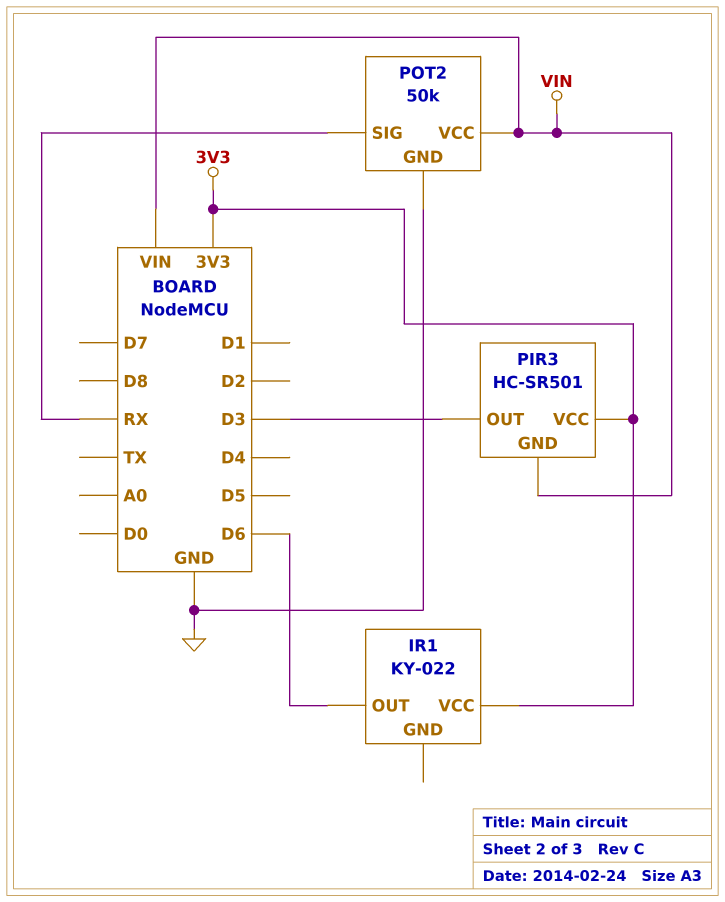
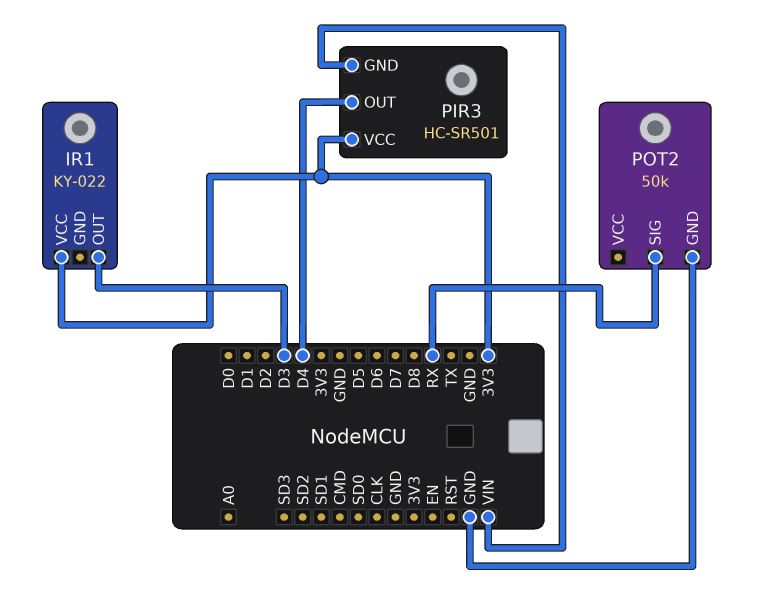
IR1 pin OUT: D6 -> D3
PIR3 pin OUT: D3 -> D4
POT2 pin VCC: VIN -> none

